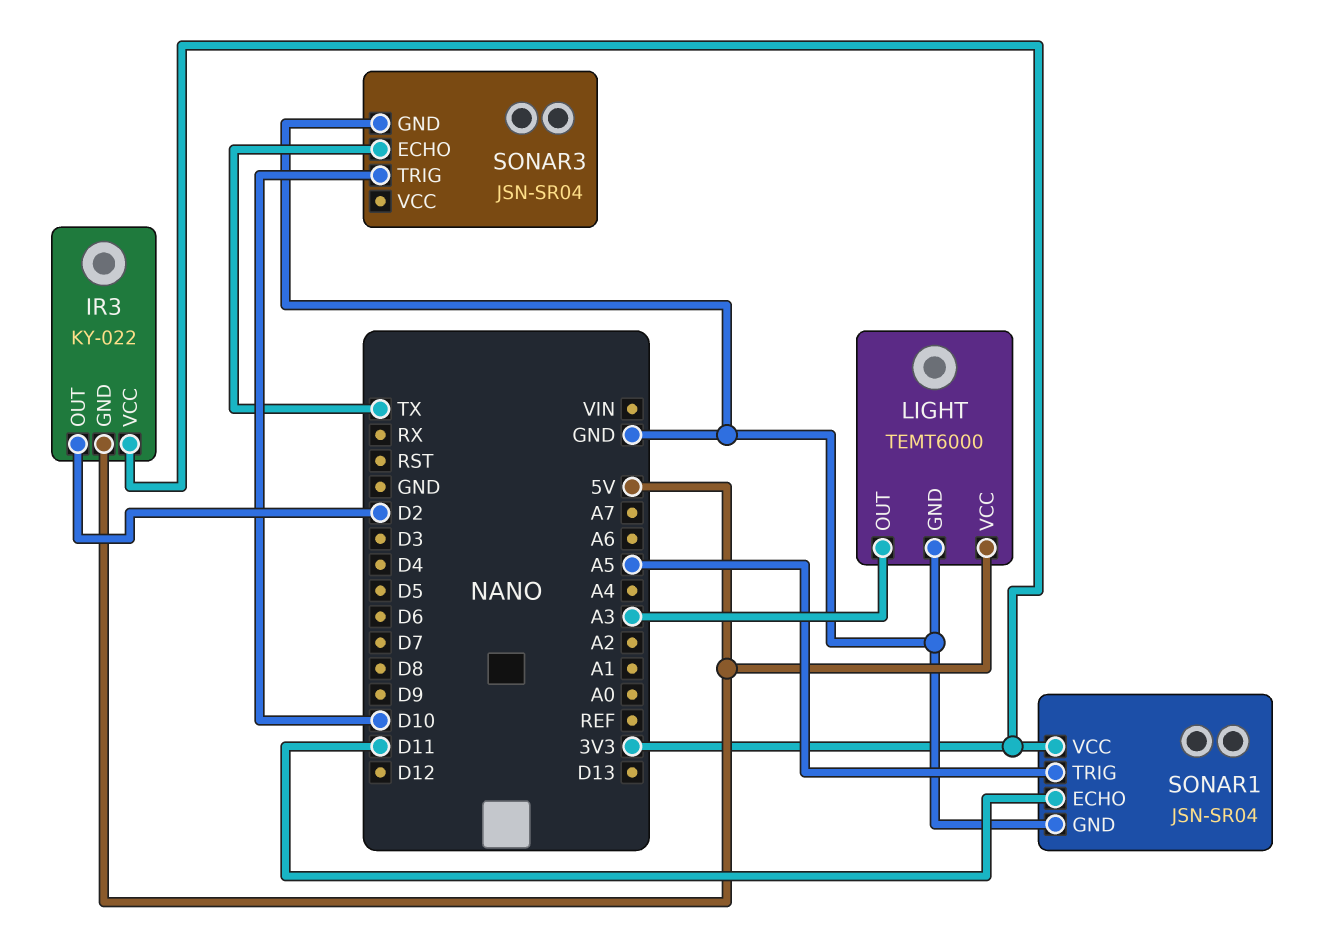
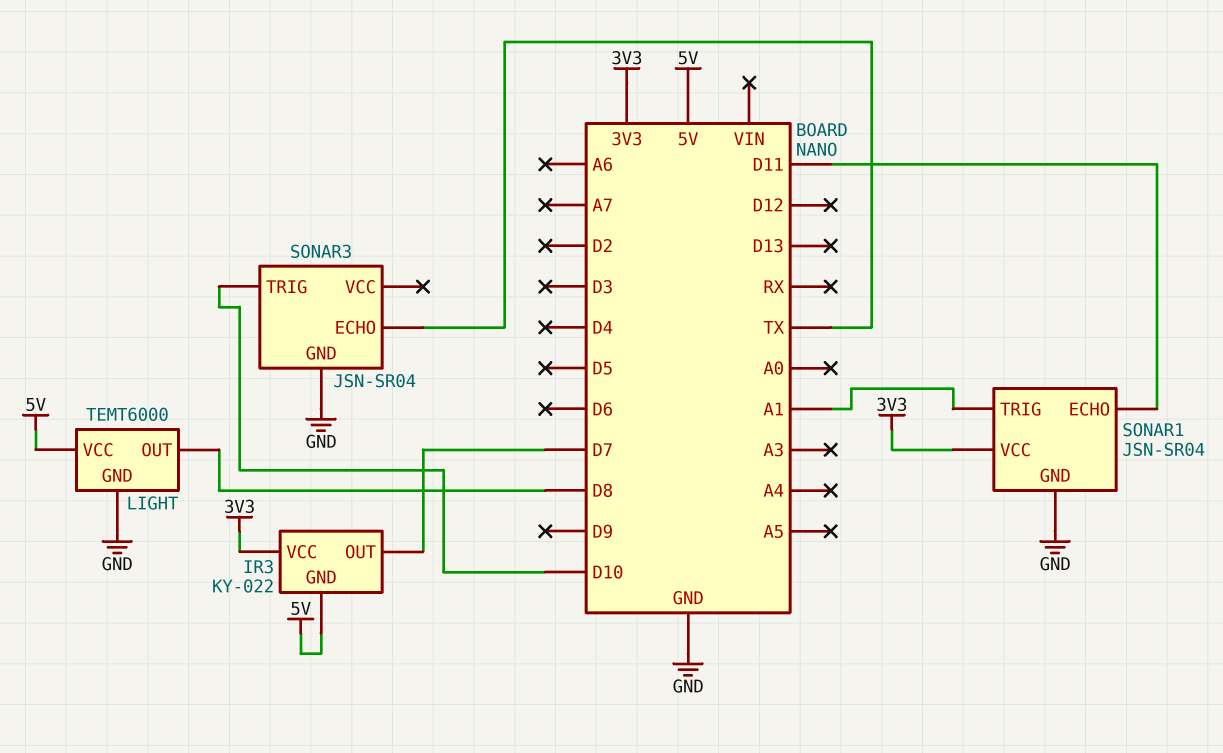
IR3 pin OUT: D2 -> D7
LIGHT pin OUT: A3 -> D8
SONAR1 pin TRIG: A5 -> A1

